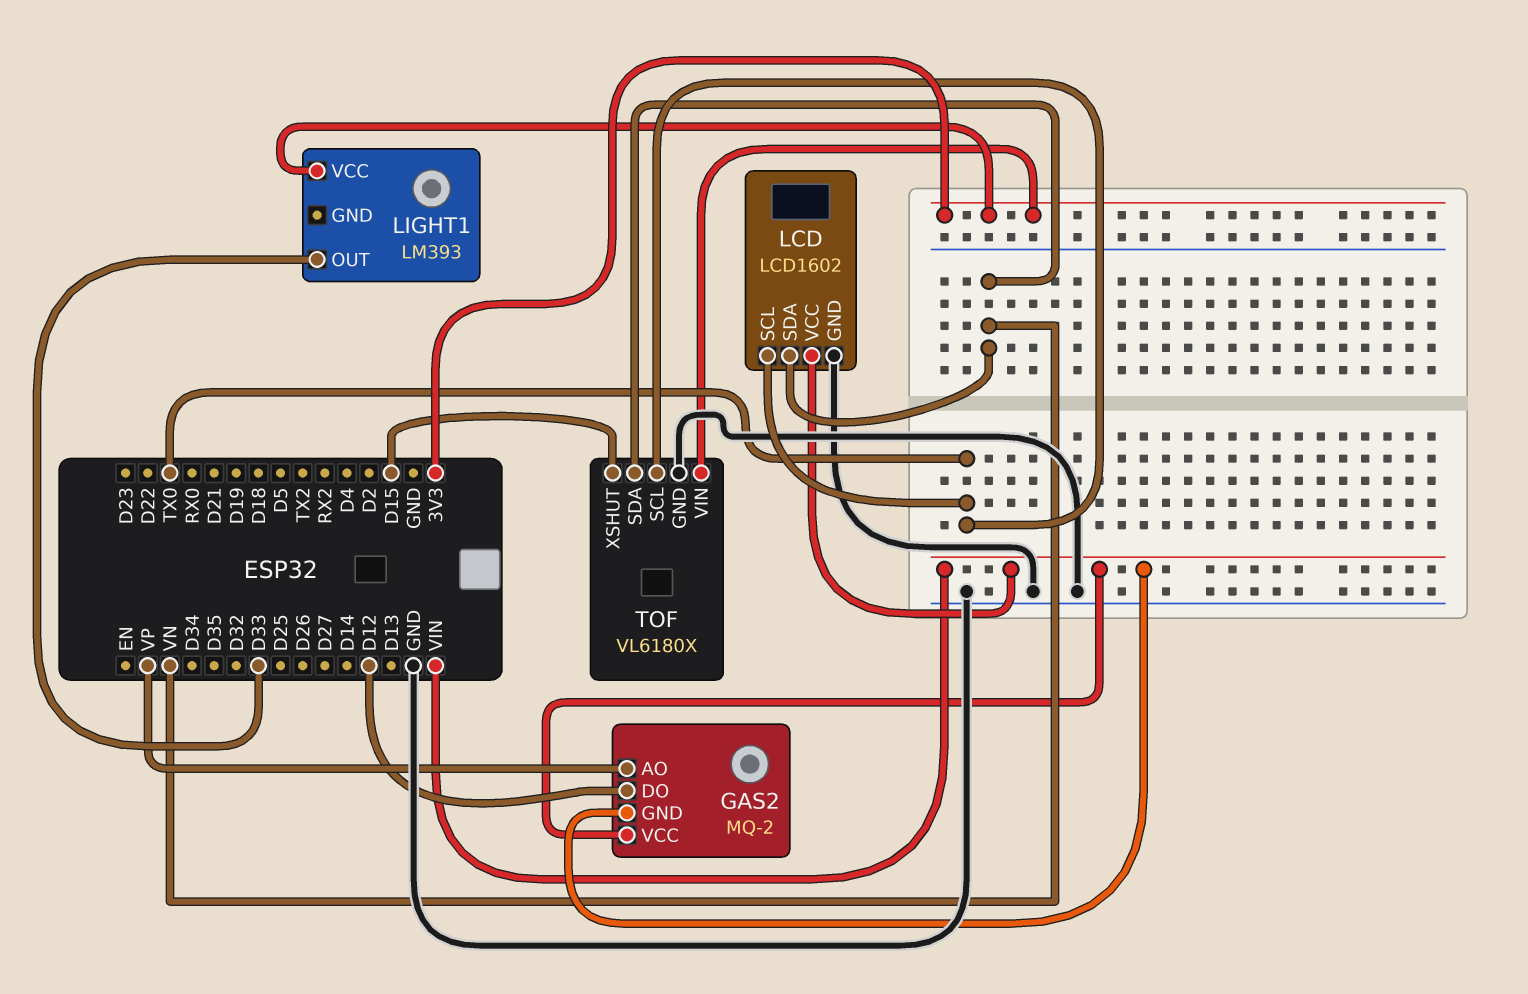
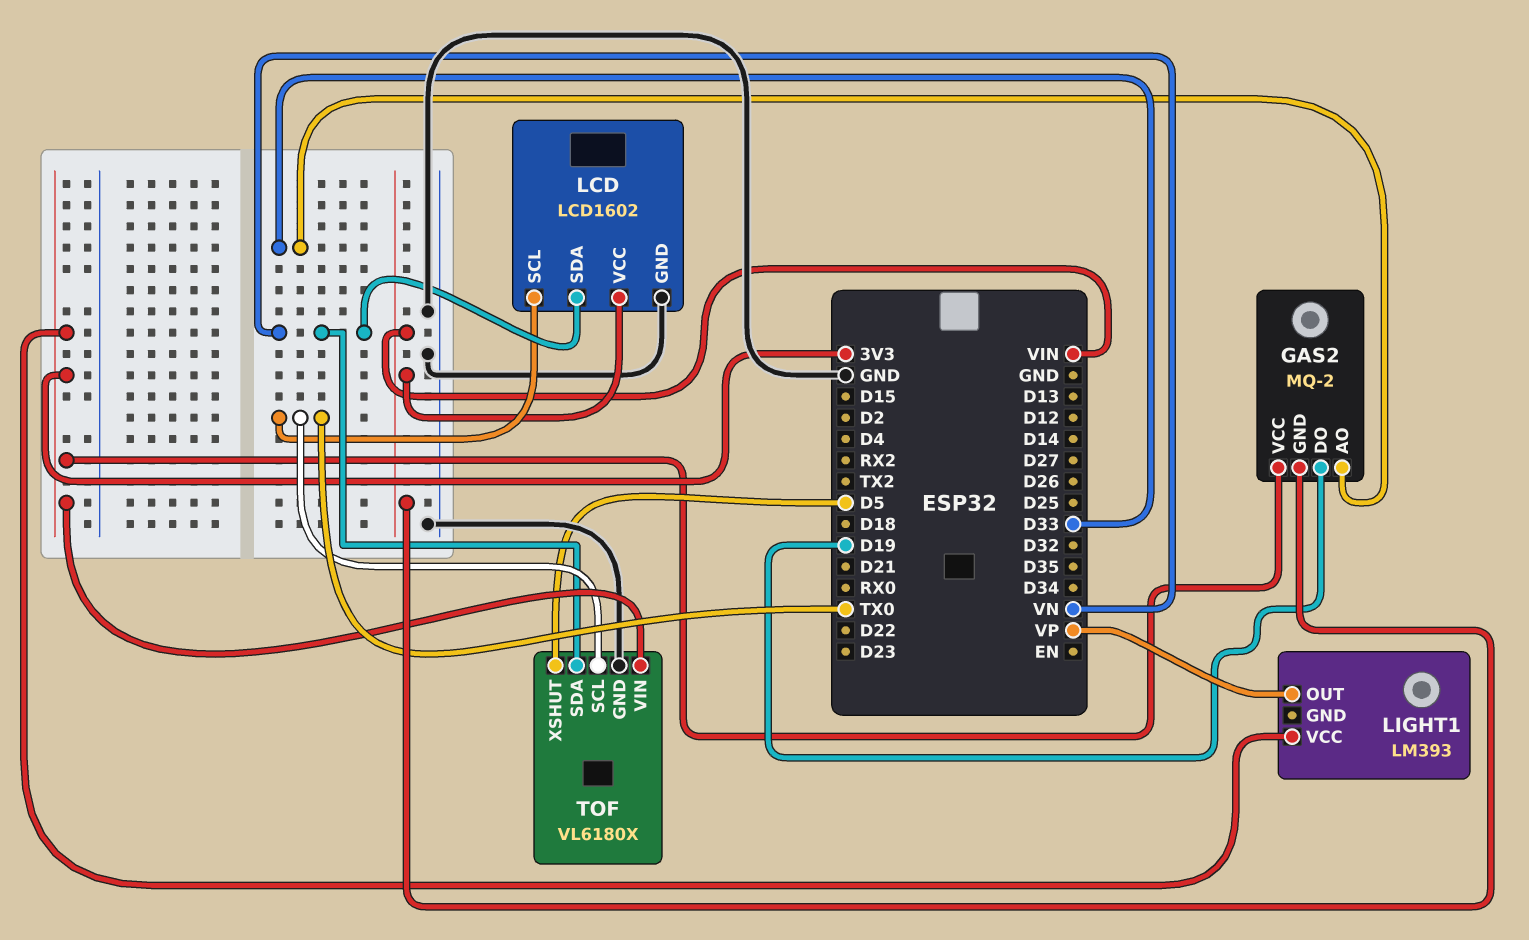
GAS2 pin AO: VP -> D33
GAS2 pin DO: D12 -> D19
GAS2 pin VCC: VIN -> 3V3
LIGHT1 pin OUT: D33 -> VP
TOF pin XSHUT: D15 -> D5

